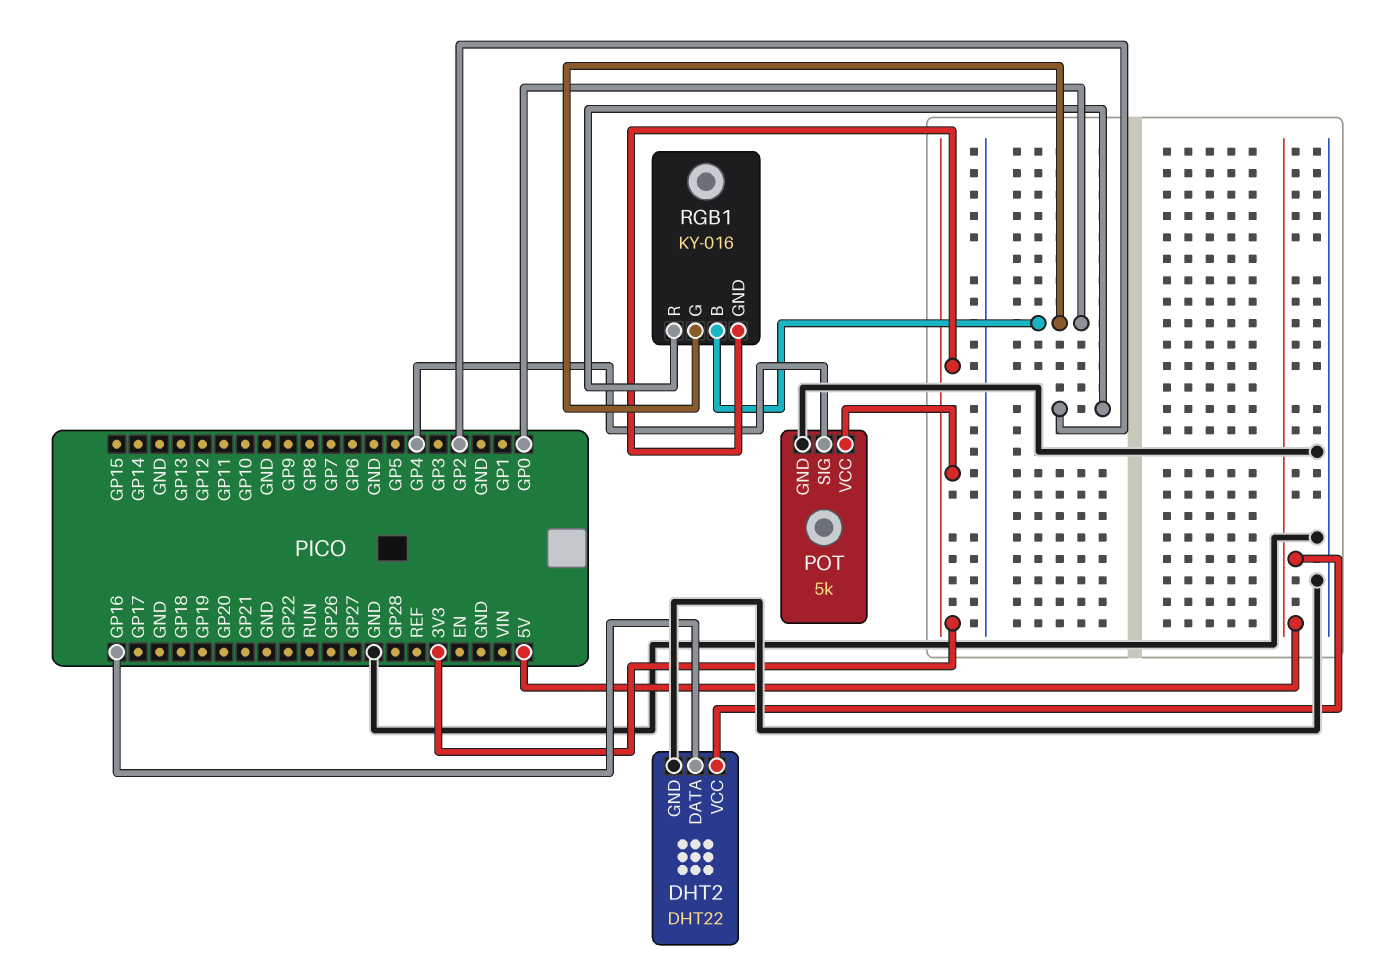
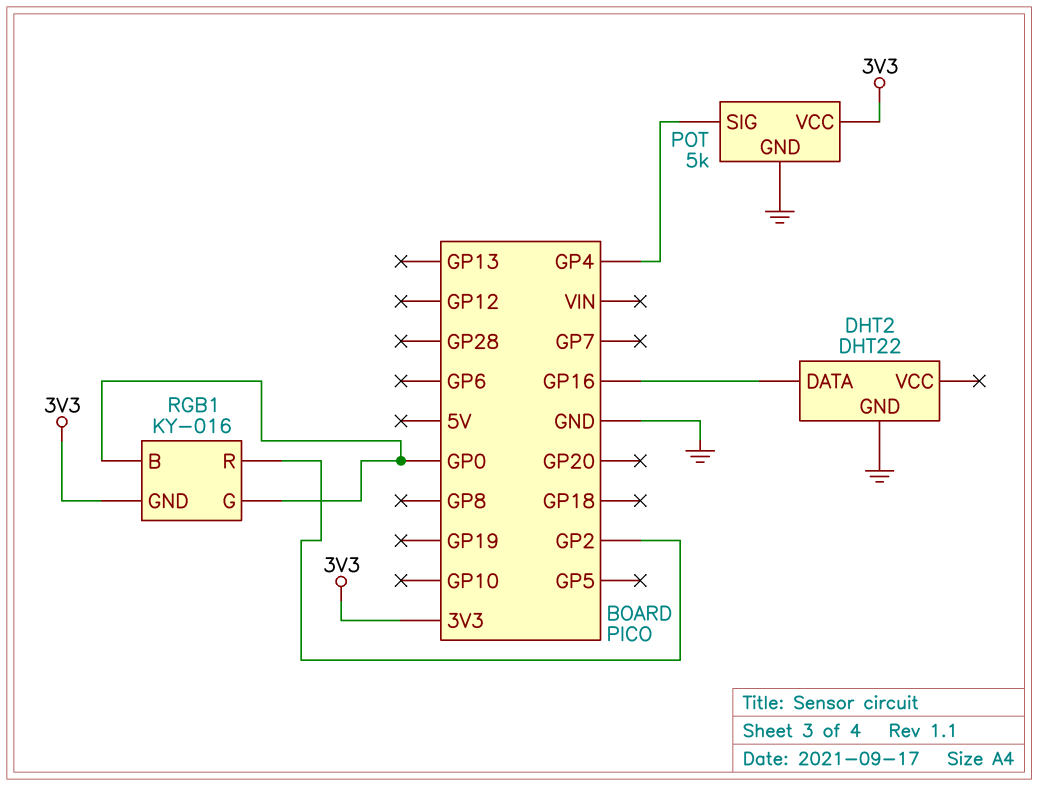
DHT2 pin VCC: 5V -> none

